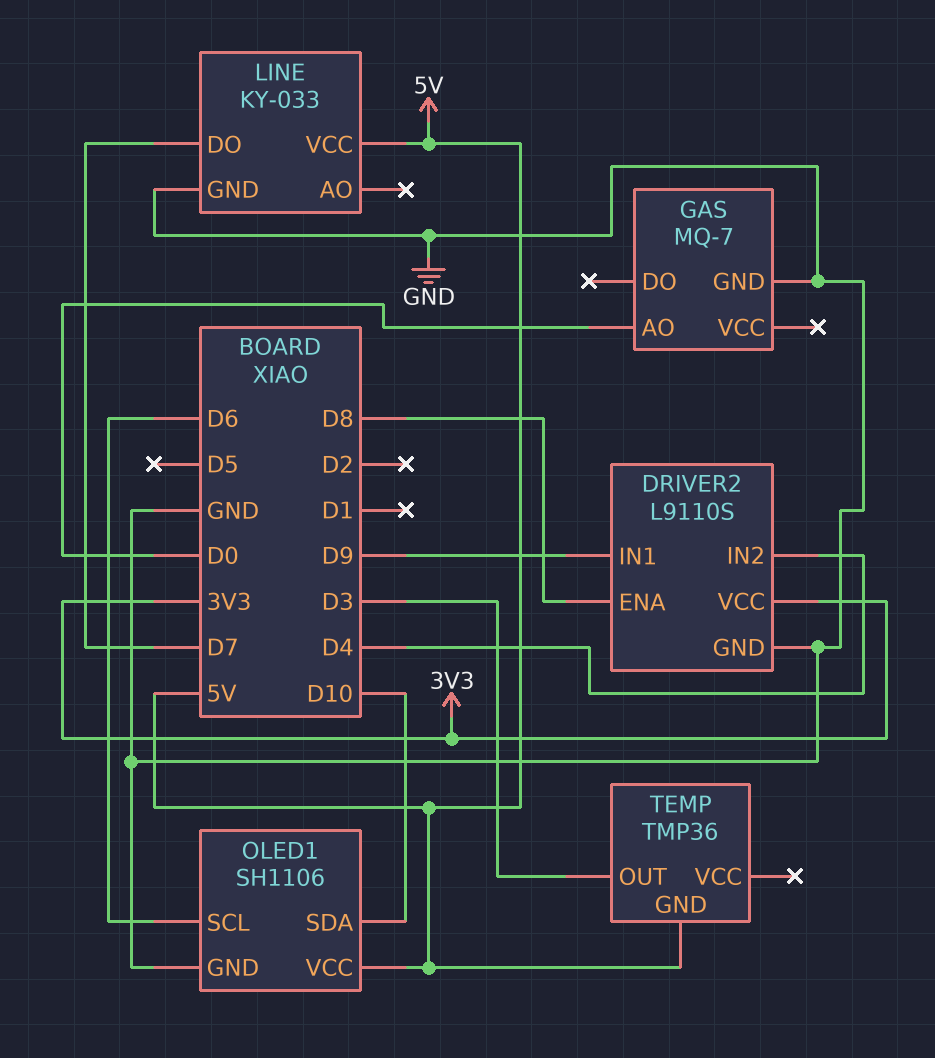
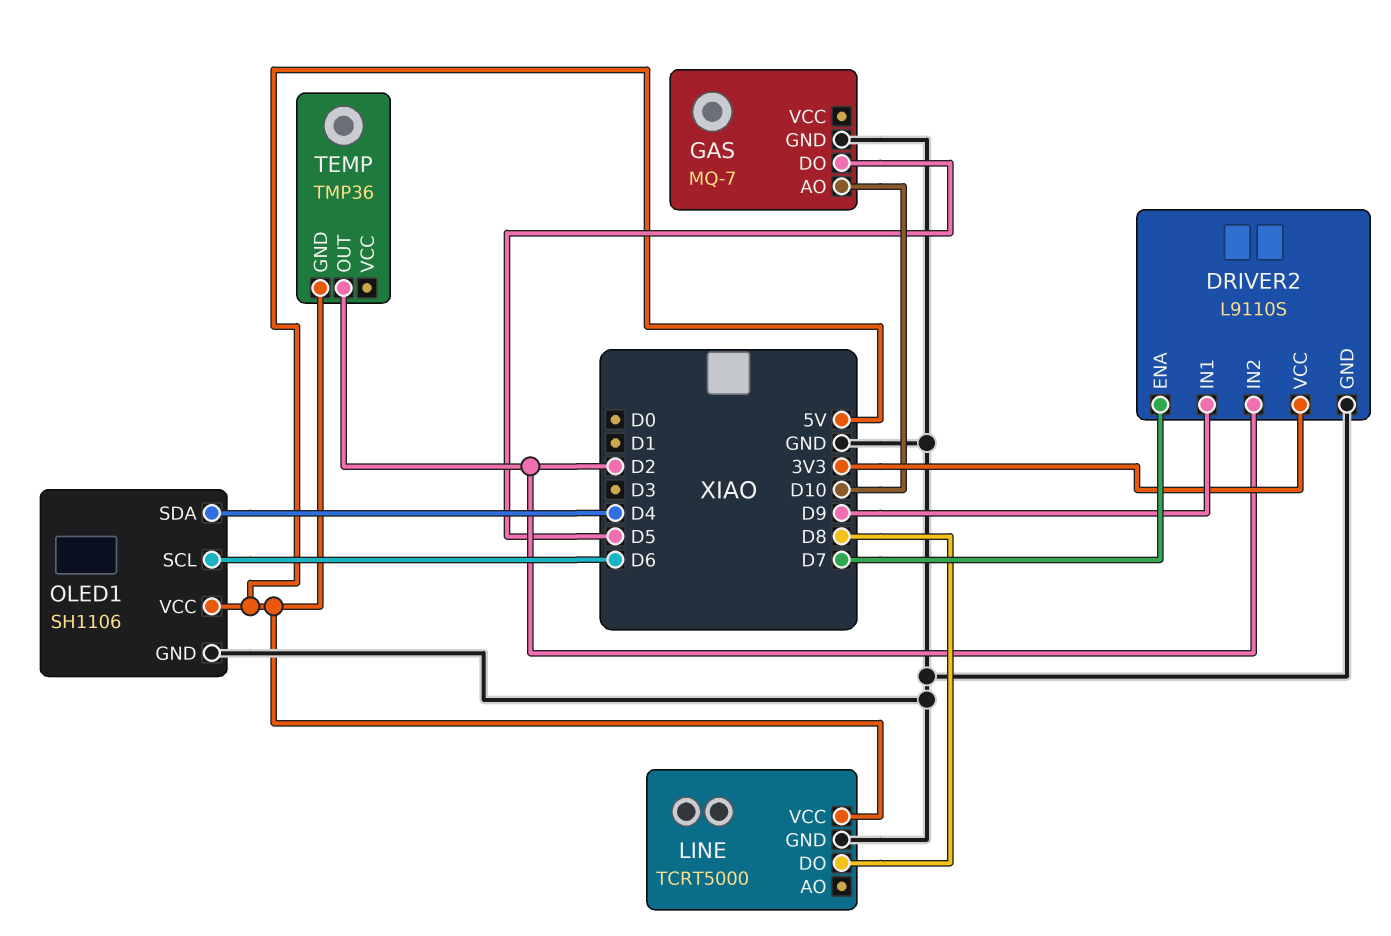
DRIVER2 pin ENA: D8 -> D7
DRIVER2 pin IN2: D4 -> D2
GAS pin AO: D0 -> D10
GAS pin DO: none -> D5
LINE: KY-033 -> TCRT5000
LINE pin DO: D7 -> D8
OLED1 pin SDA: D10 -> D4
TEMP pin OUT: D3 -> D2

